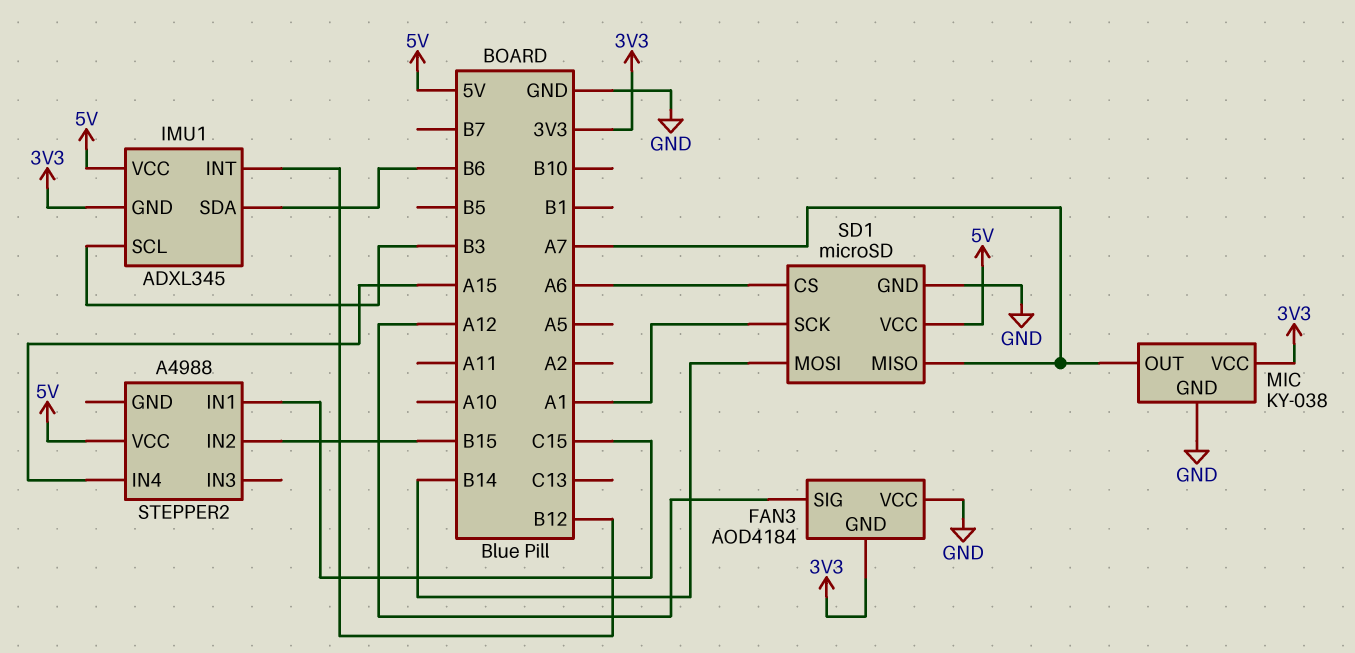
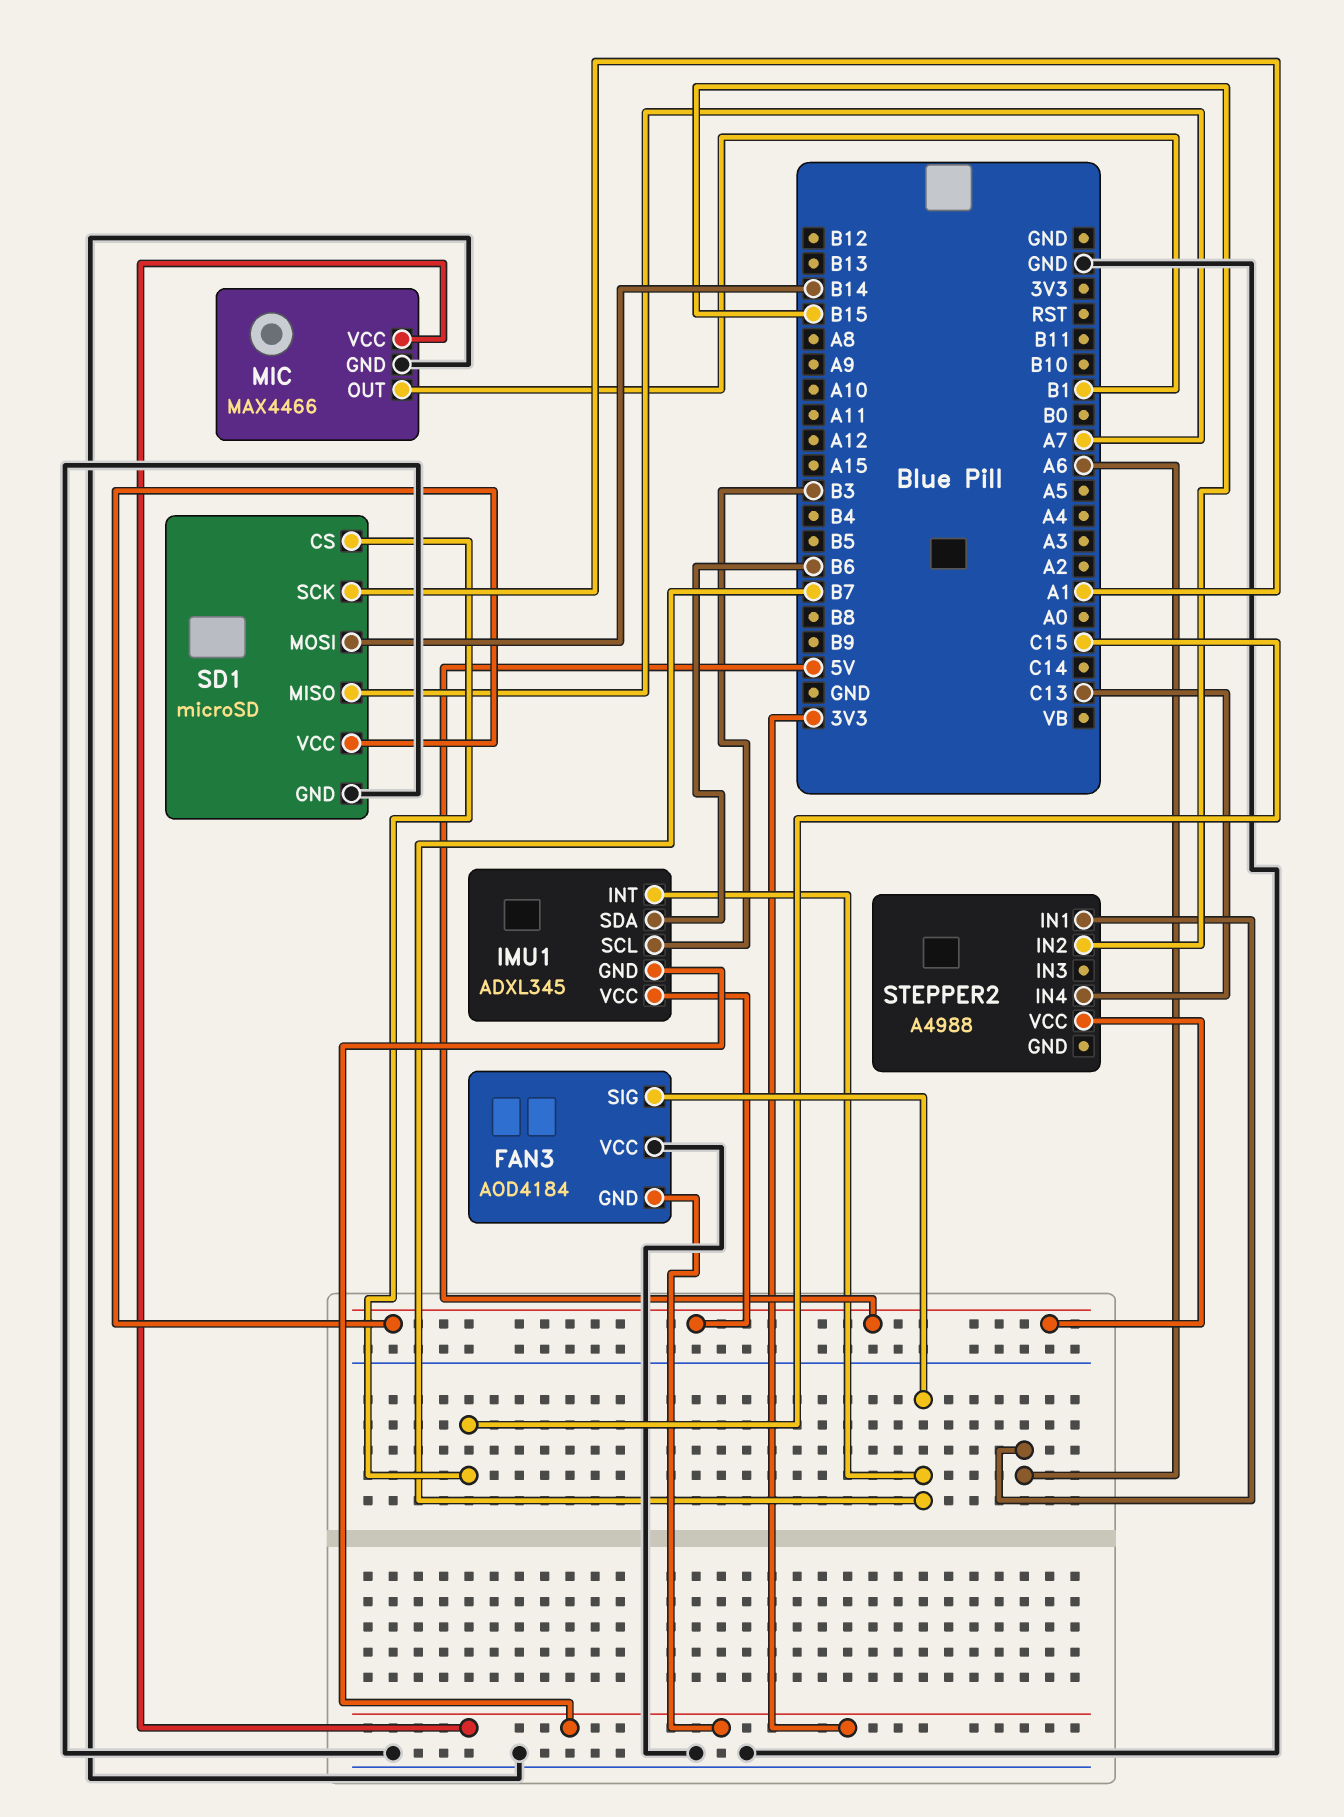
FAN3 pin SIG: A12 -> B7
IMU1 pin INT: B12 -> B7
MIC: KY-038 -> MAX4466
MIC pin OUT: A7 -> B1
SD1 pin CS: A6 -> C15
STEPPER2 pin IN1: C15 -> A6
STEPPER2 pin IN4: A15 -> C13

